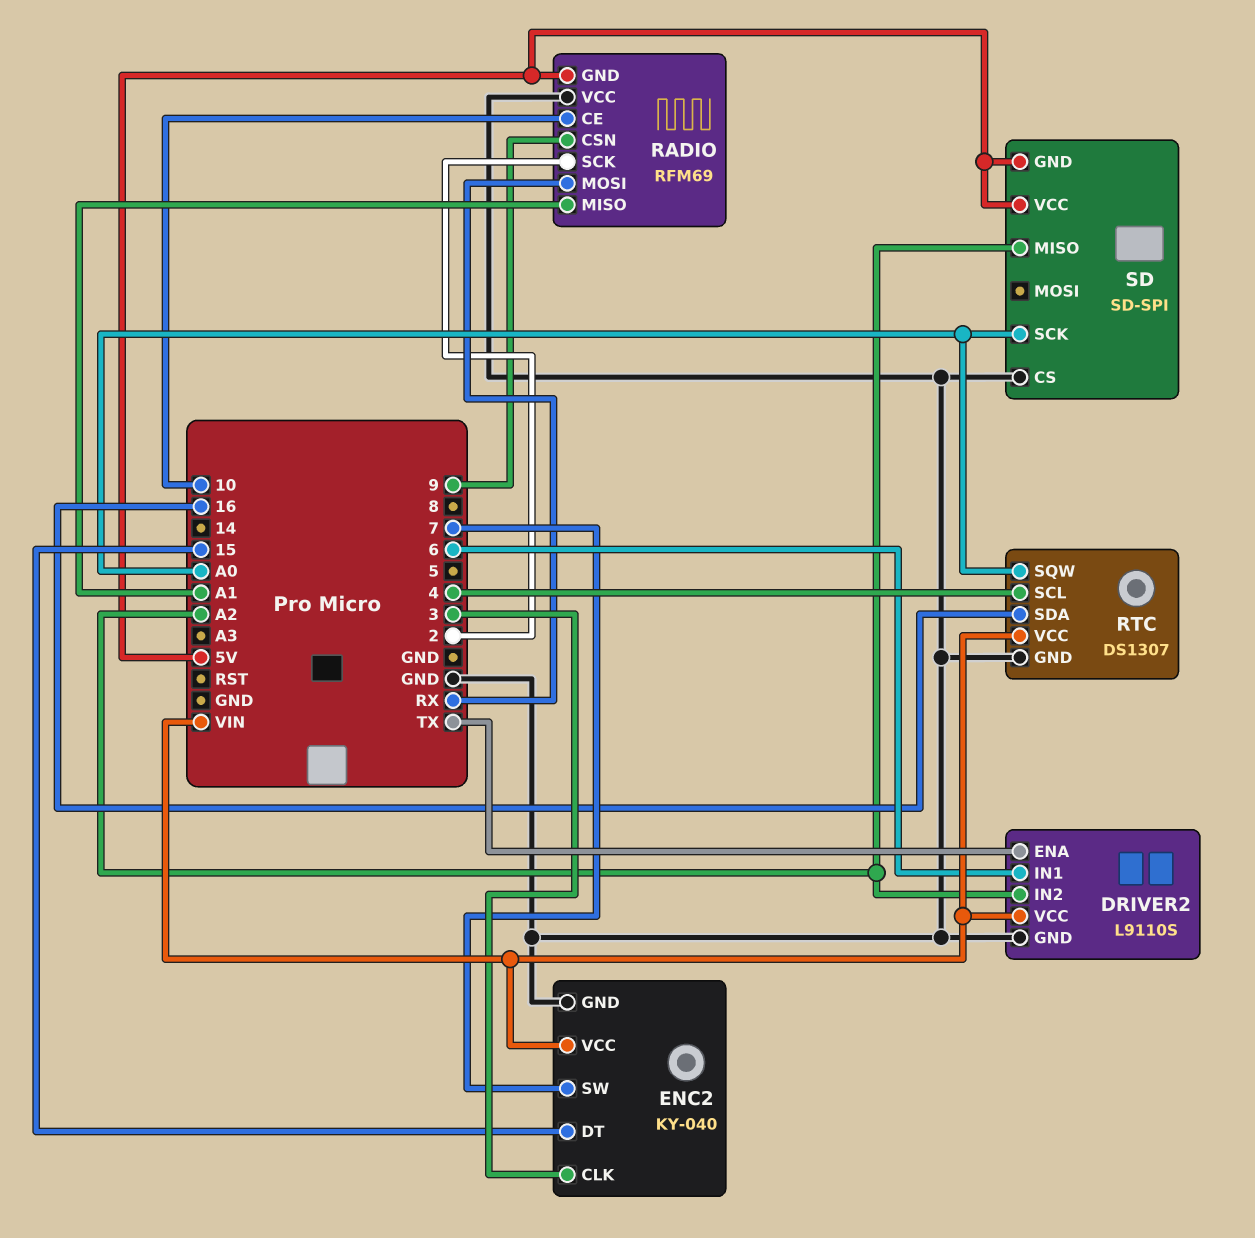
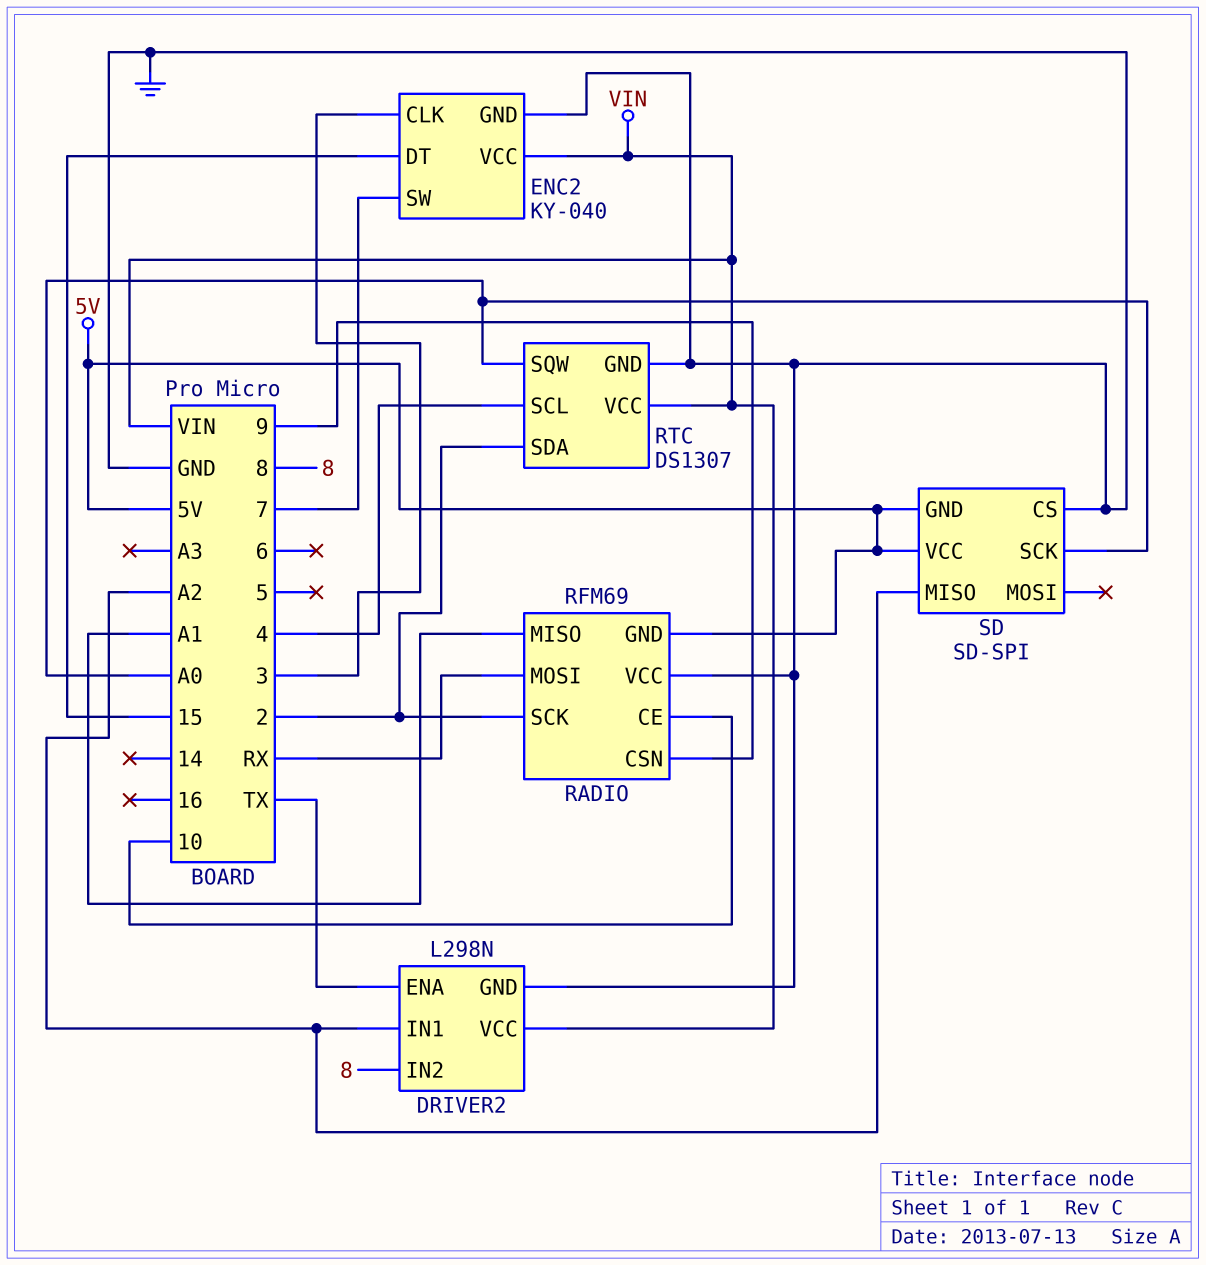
DRIVER2: L9110S -> L298N
DRIVER2 pin IN1: 6 -> A2
DRIVER2 pin IN2: A2 -> 8
RTC pin SDA: 16 -> 2

